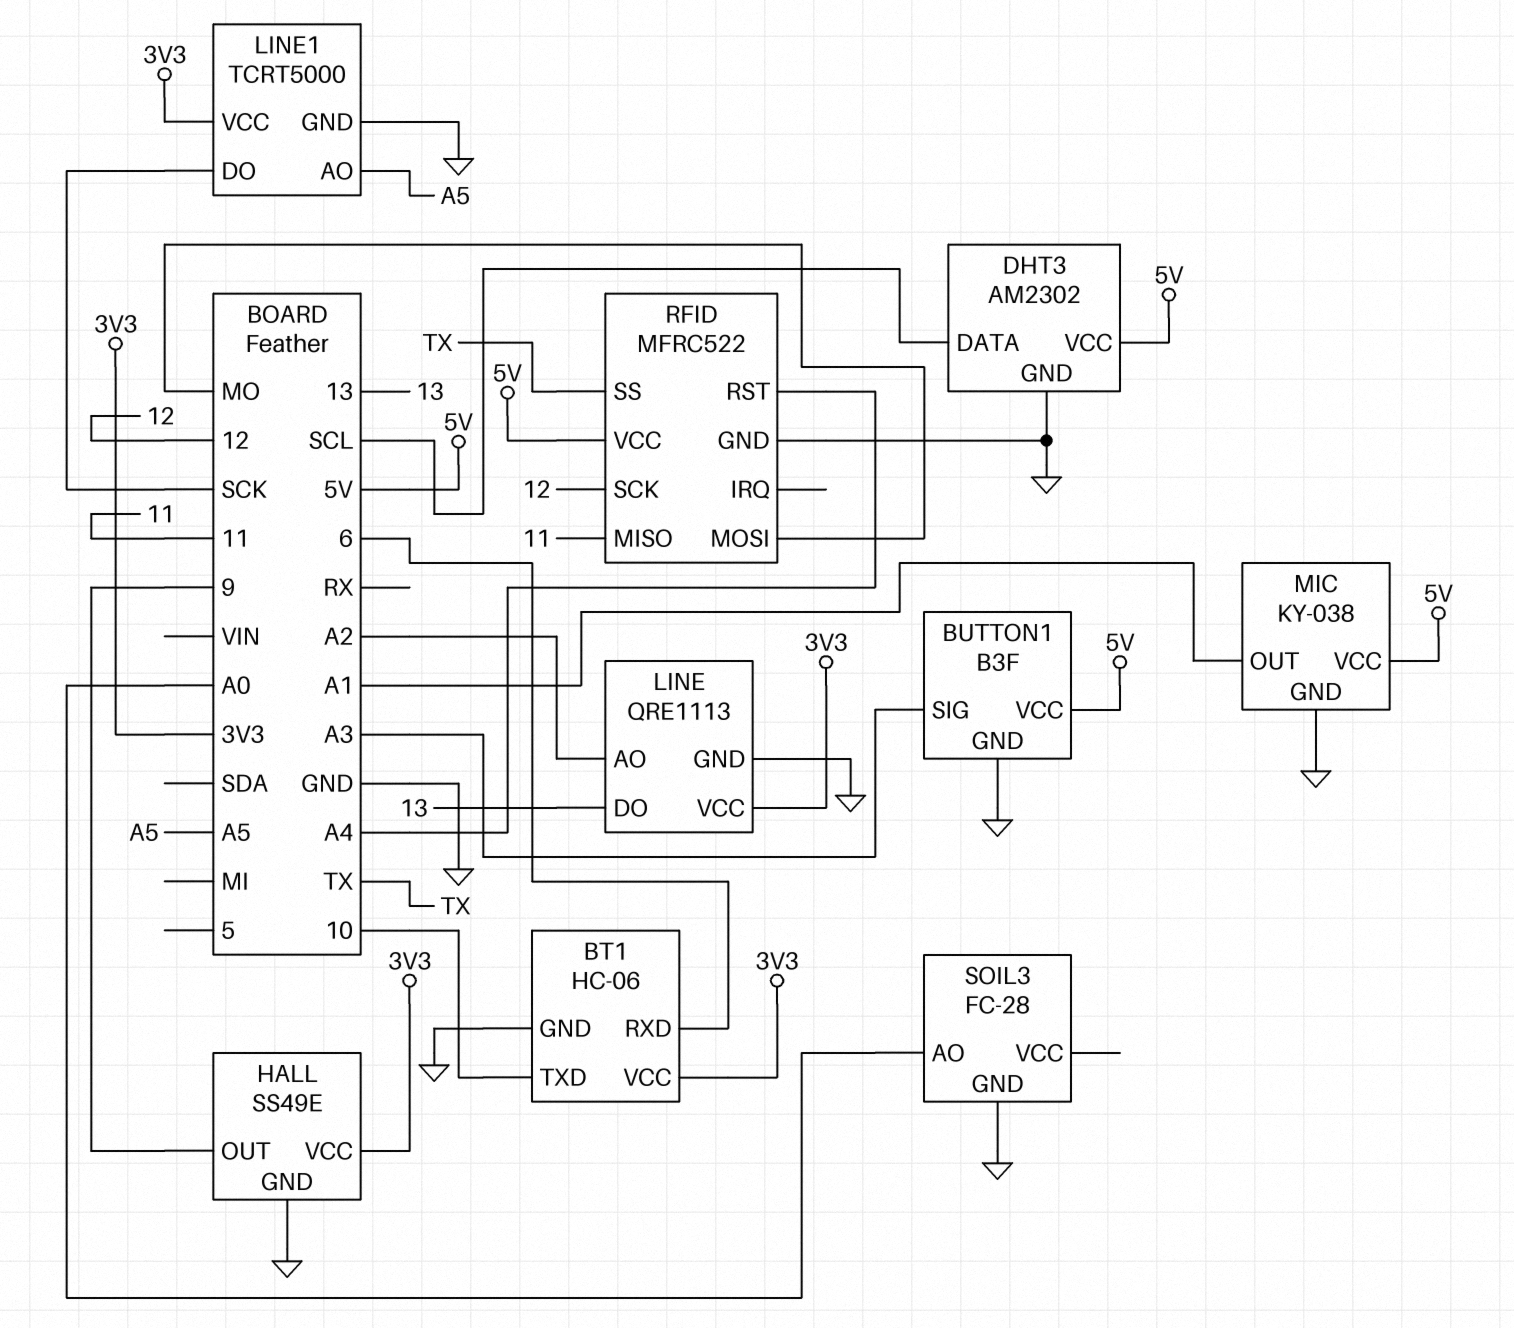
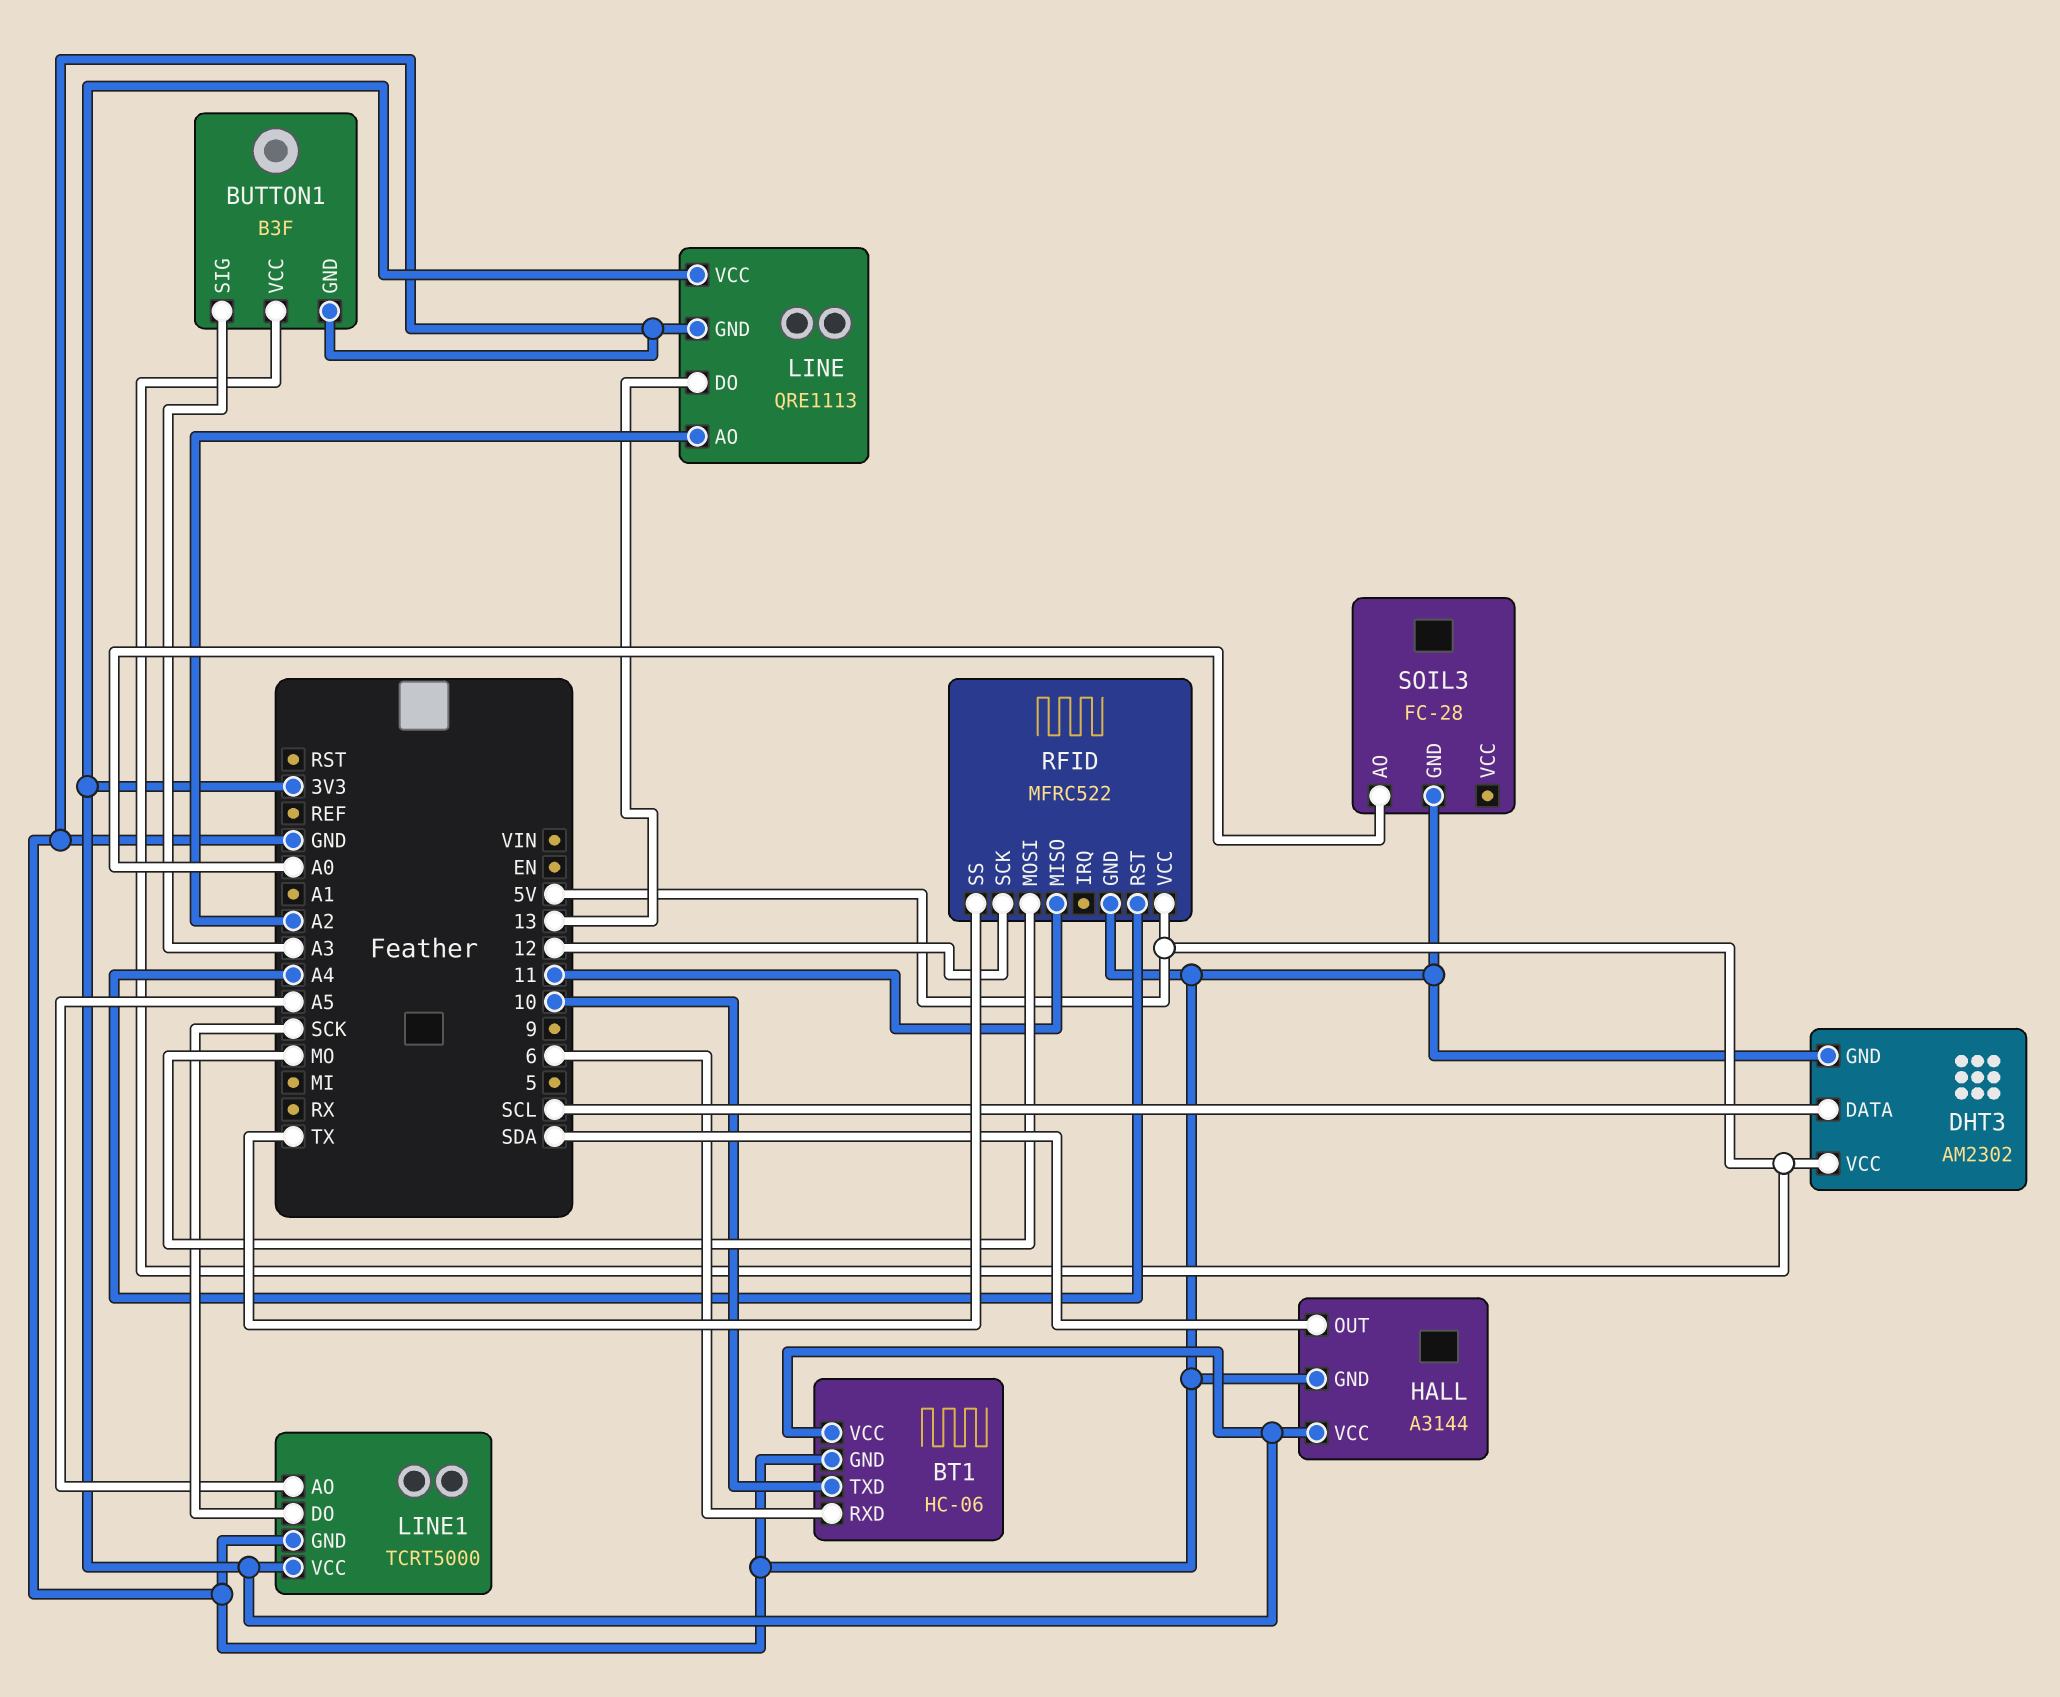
HALL: SS49E -> A3144
HALL pin OUT: 9 -> SDA
MIC: KY-038 -> none
MIC pin GND: GND -> none
MIC pin OUT: A1 -> none
MIC pin VCC: 5V -> none

